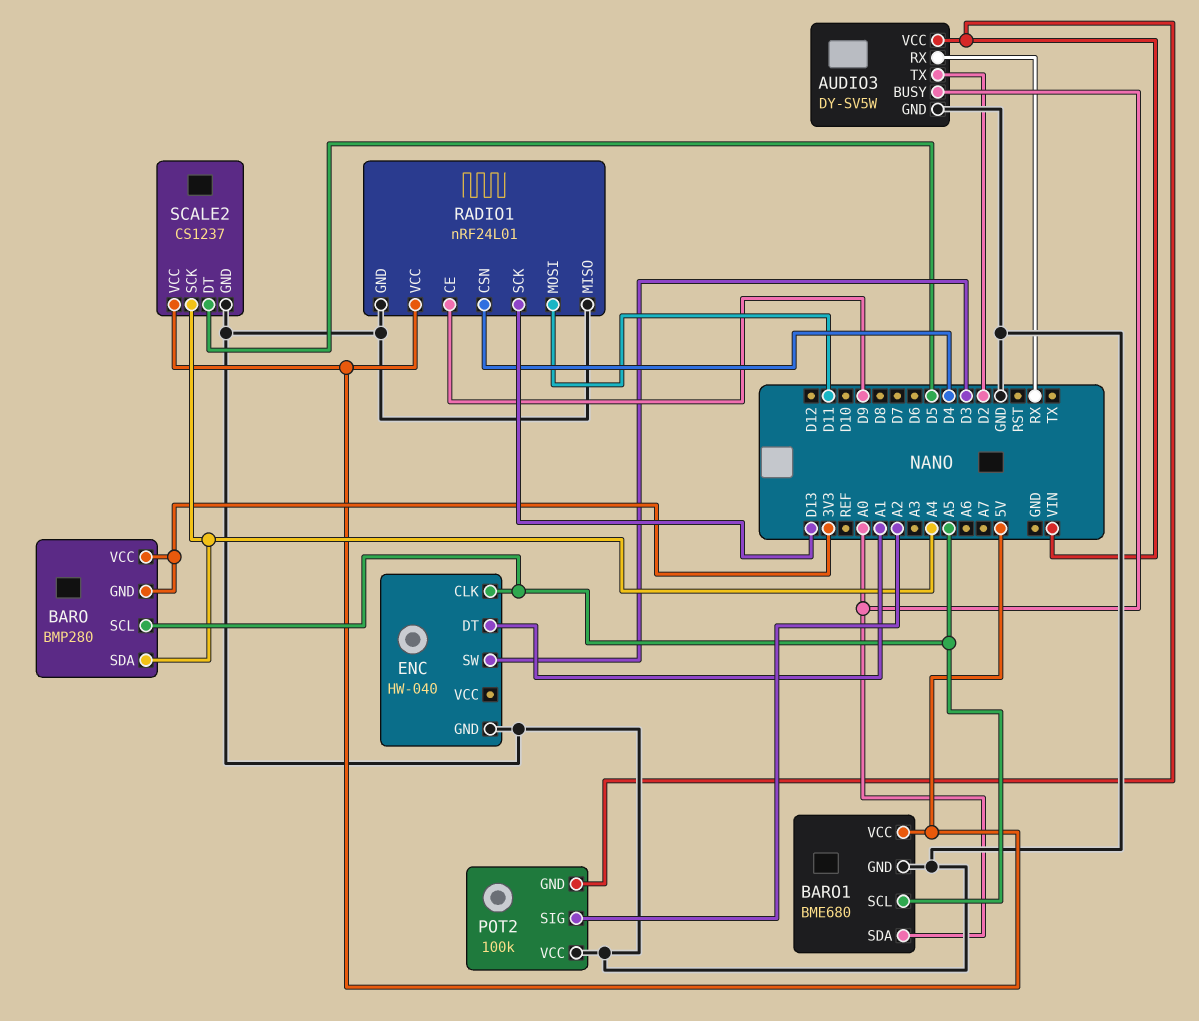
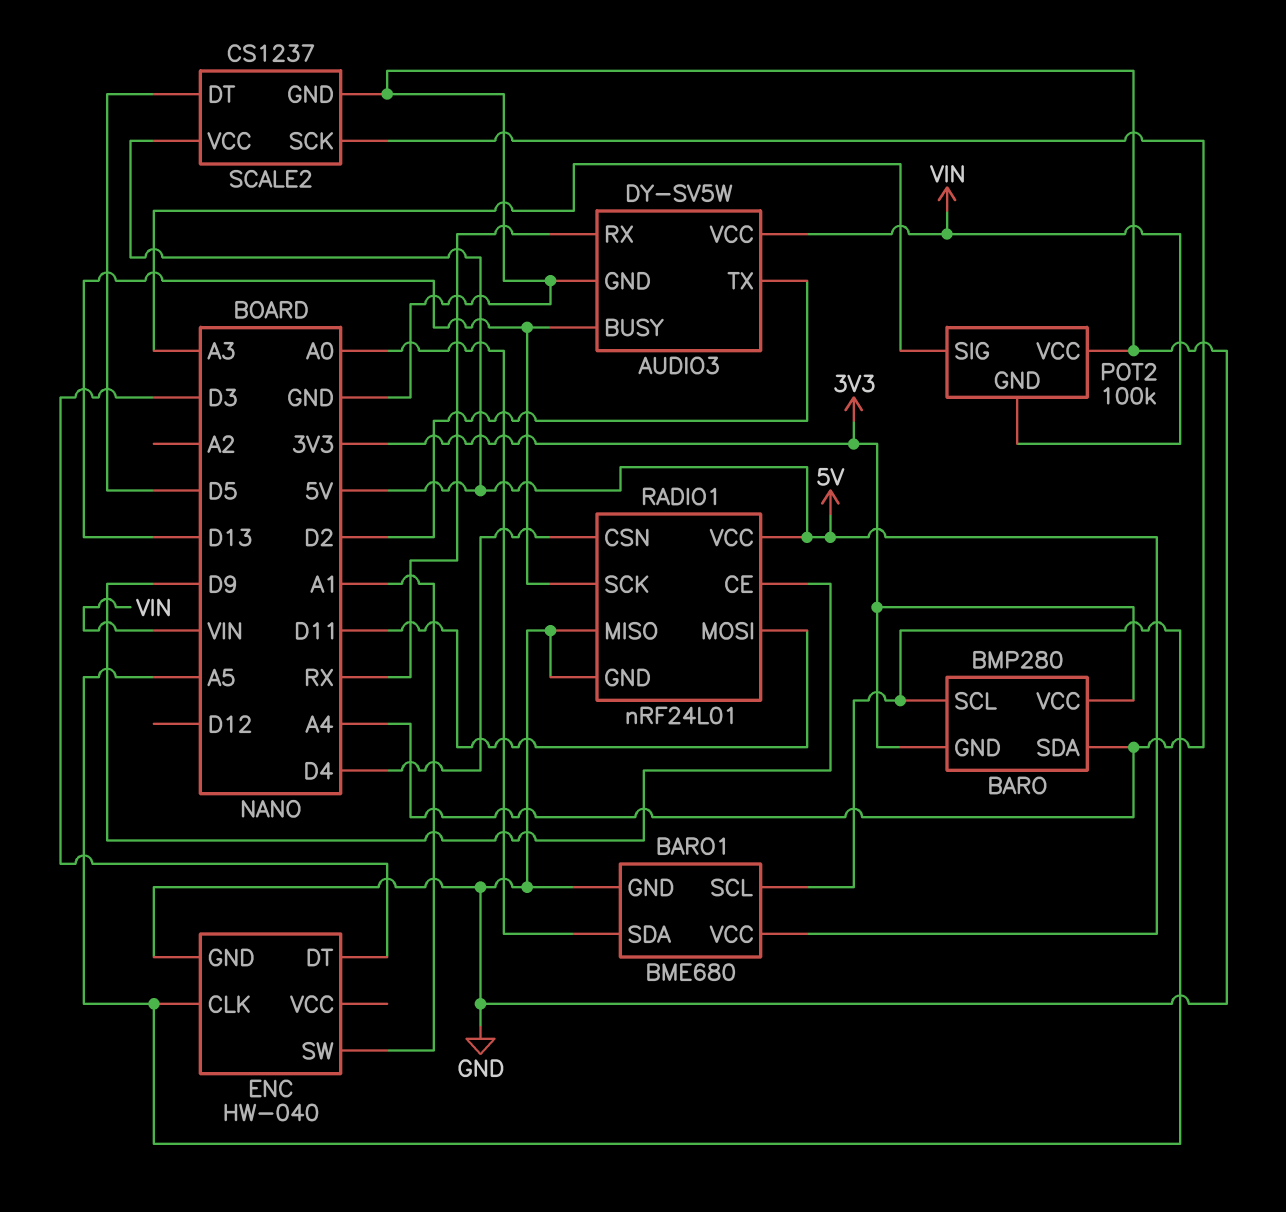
AUDIO3 pin BUSY: A0 -> D13
ENC pin DT: A1 -> D3
ENC pin SW: D3 -> A1
POT2 pin SIG: A2 -> A3

